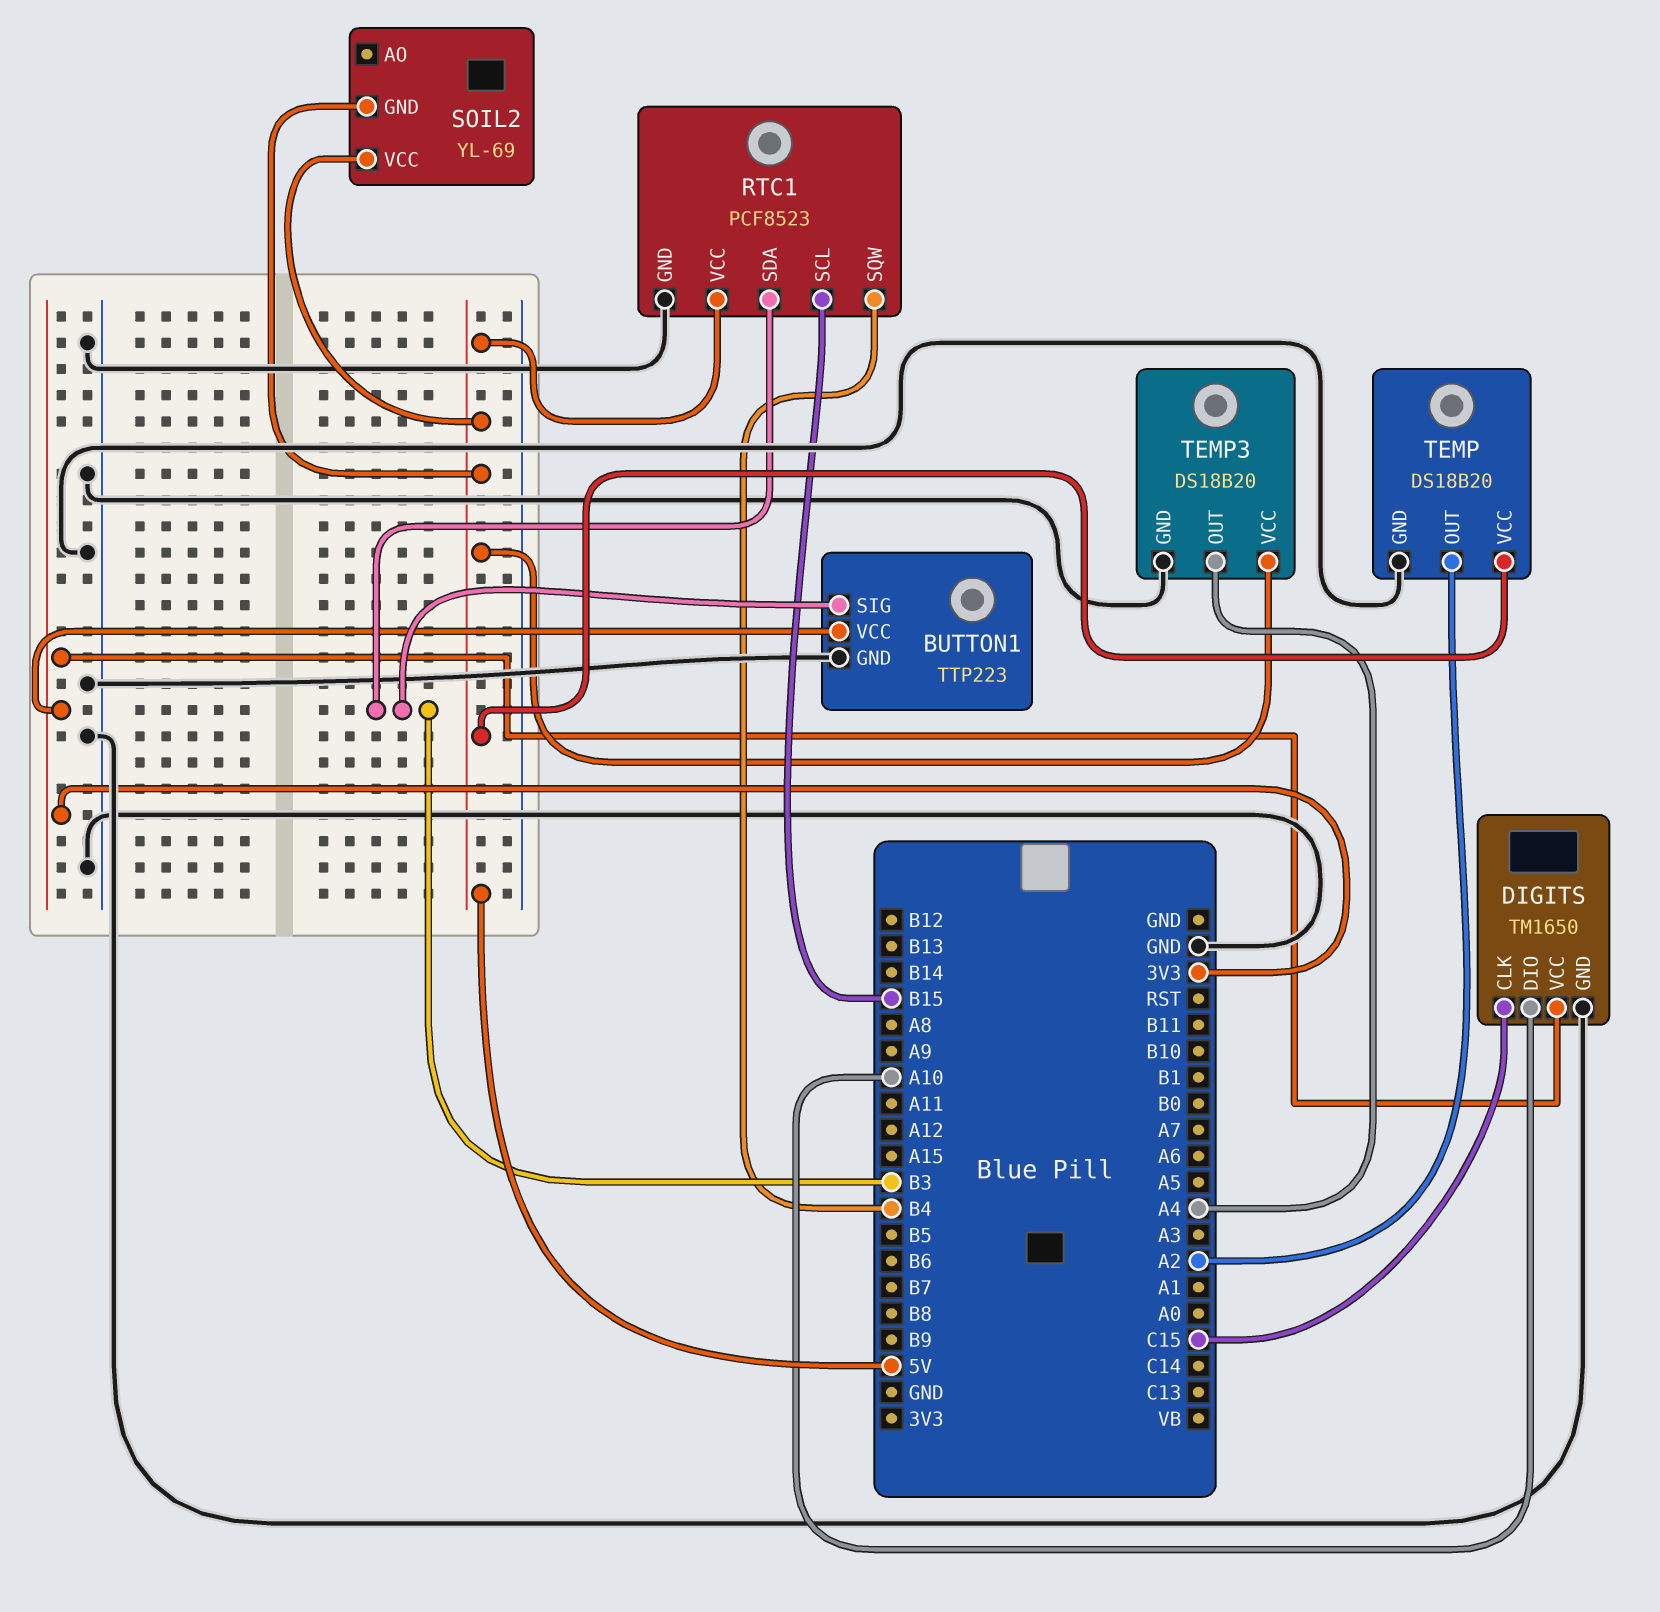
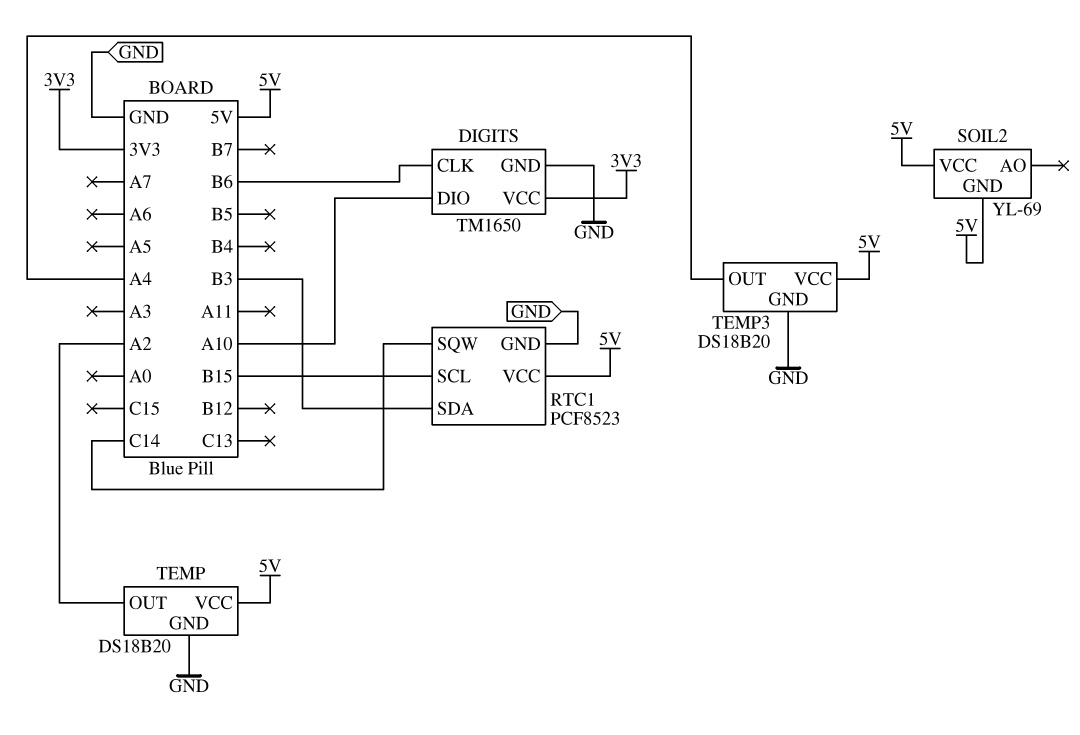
BUTTON1: TTP223 -> none
BUTTON1 pin GND: GND -> none
BUTTON1 pin SIG: B3 -> none
BUTTON1 pin VCC: 3V3 -> none
DIGITS pin CLK: C15 -> B6
RTC1 pin SQW: B4 -> C14

